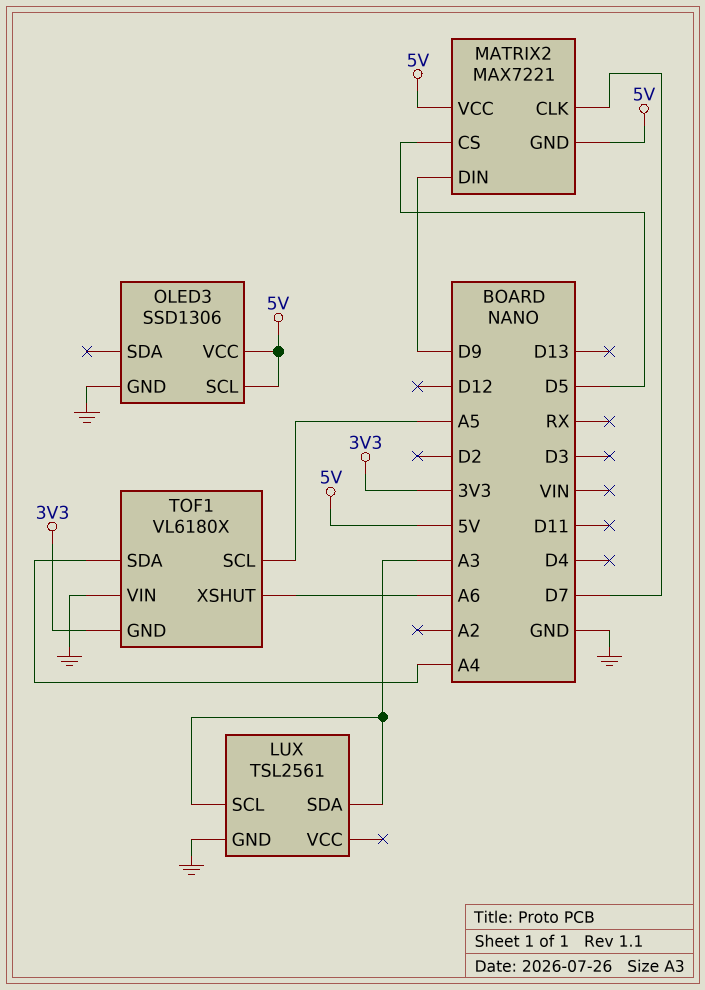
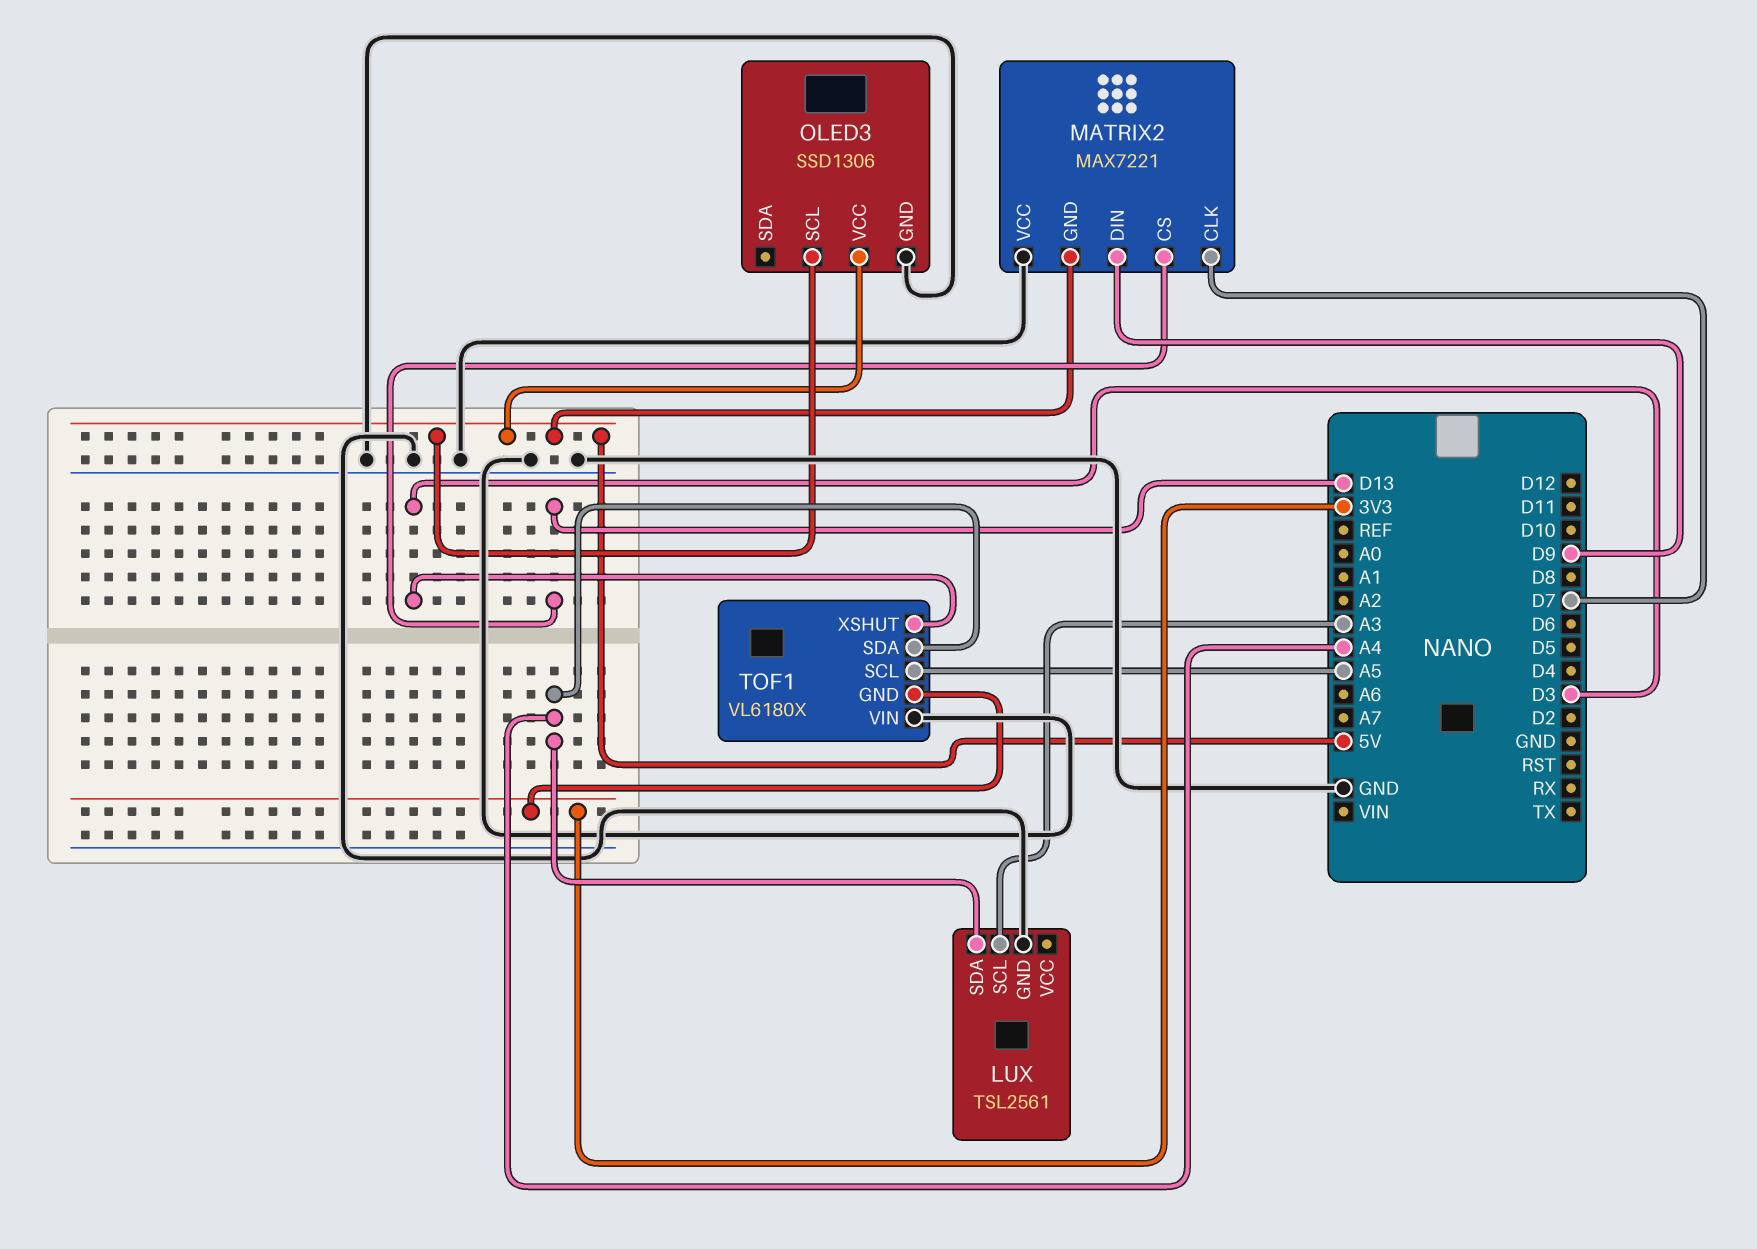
LUX pin SDA: A3 -> A4
MATRIX2 pin CS: D5 -> D13
MATRIX2 pin VCC: 5V -> GND
TOF1 pin XSHUT: A6 -> D3

